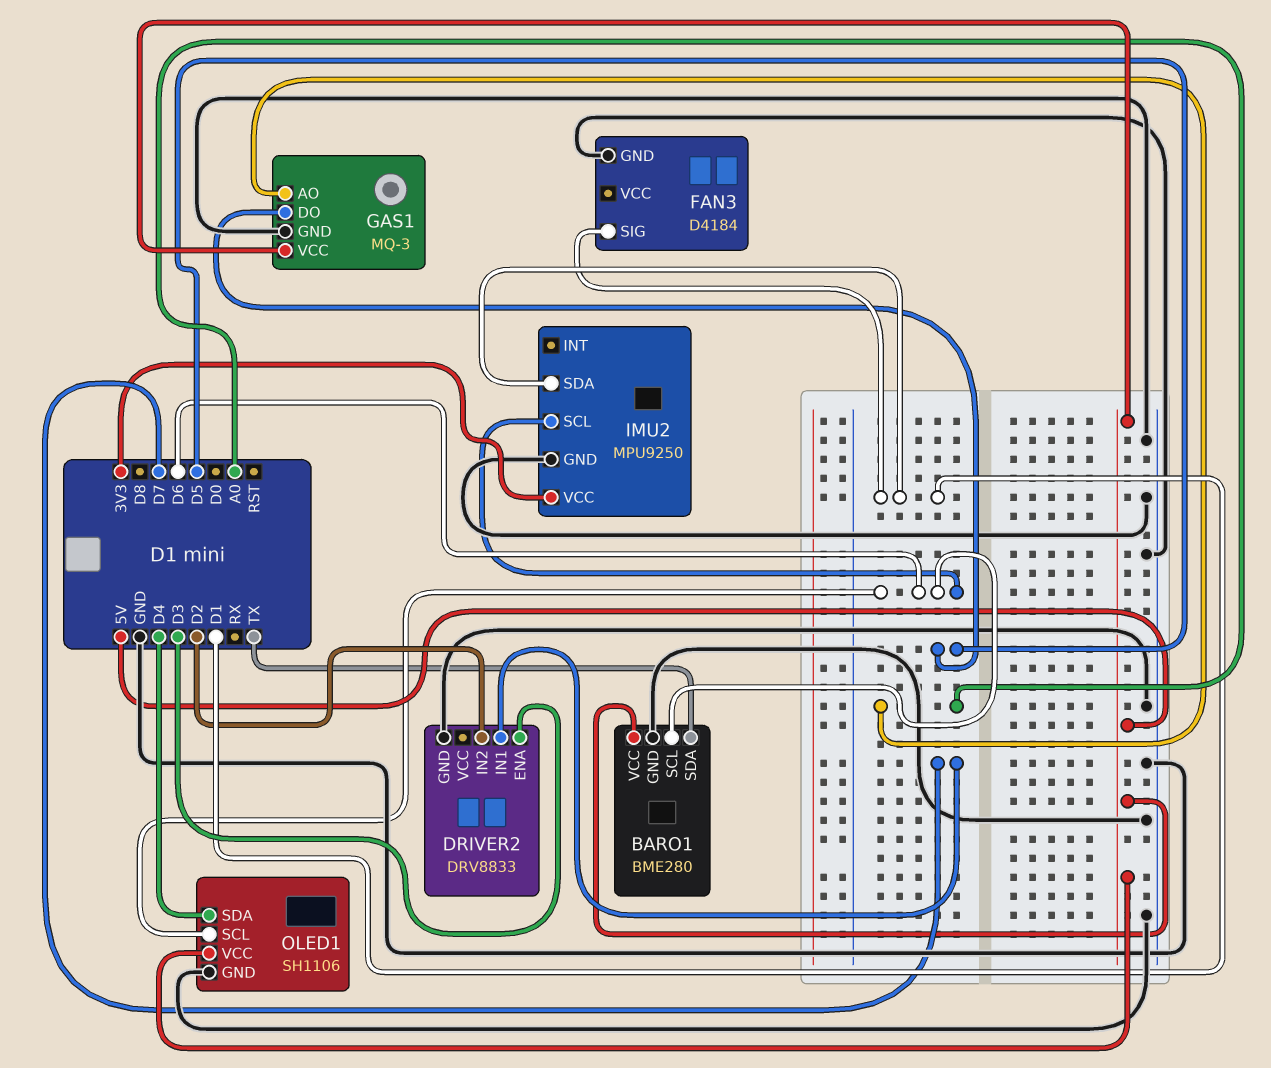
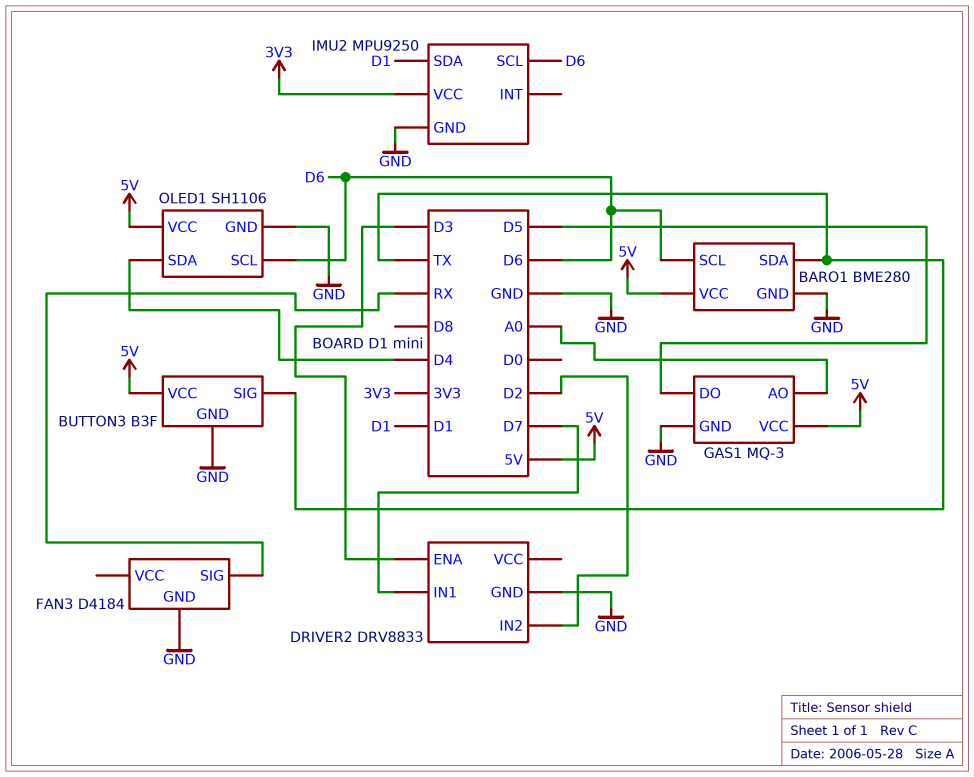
BUTTON3: none -> B3F
BUTTON3 pin GND: none -> GND
BUTTON3 pin SIG: none -> TX
BUTTON3 pin VCC: none -> 5V
FAN3 pin SIG: D1 -> RX

